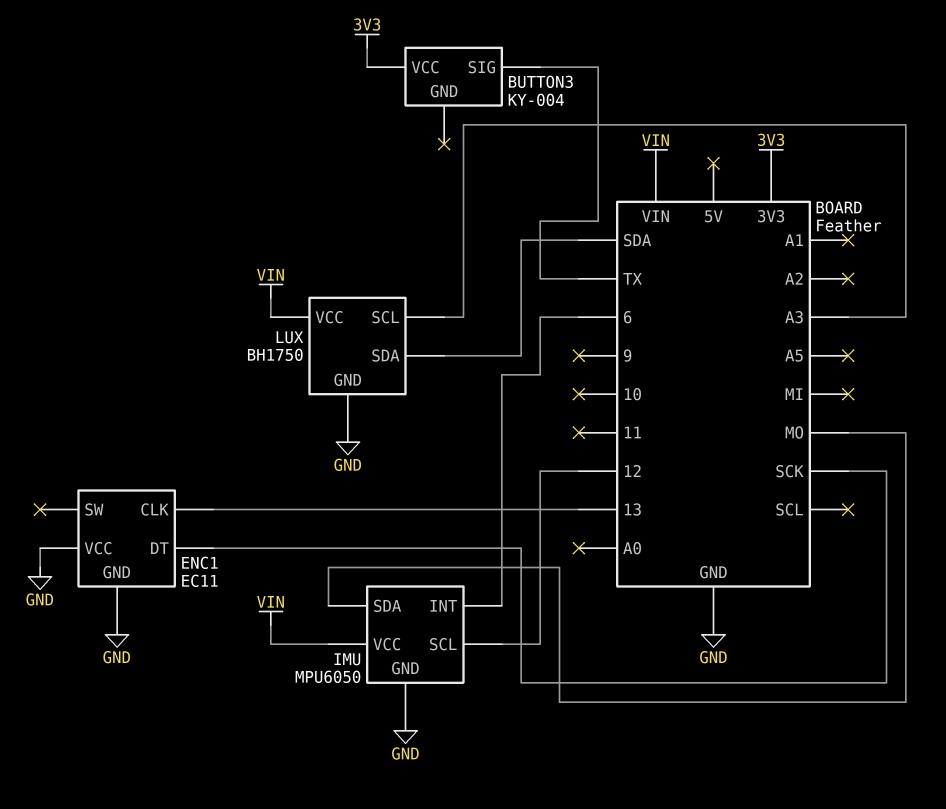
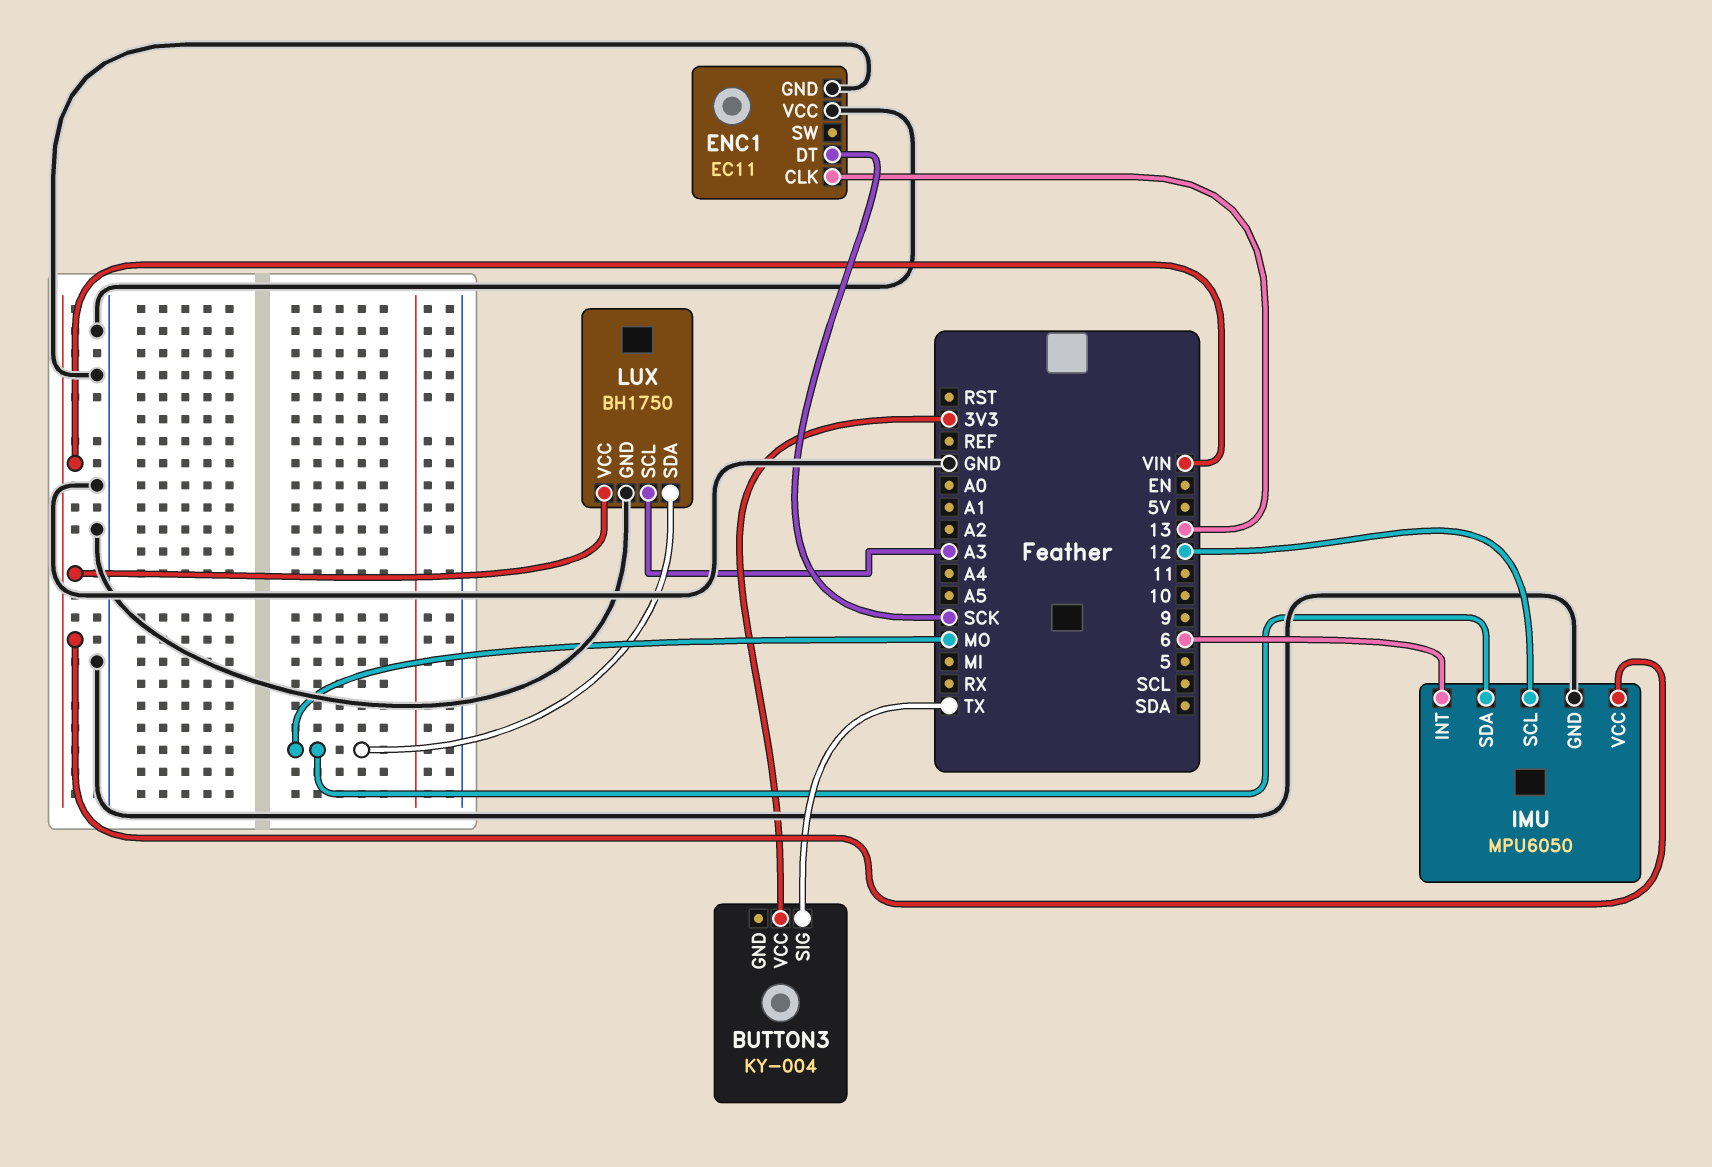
LUX pin SDA: SDA -> MO

